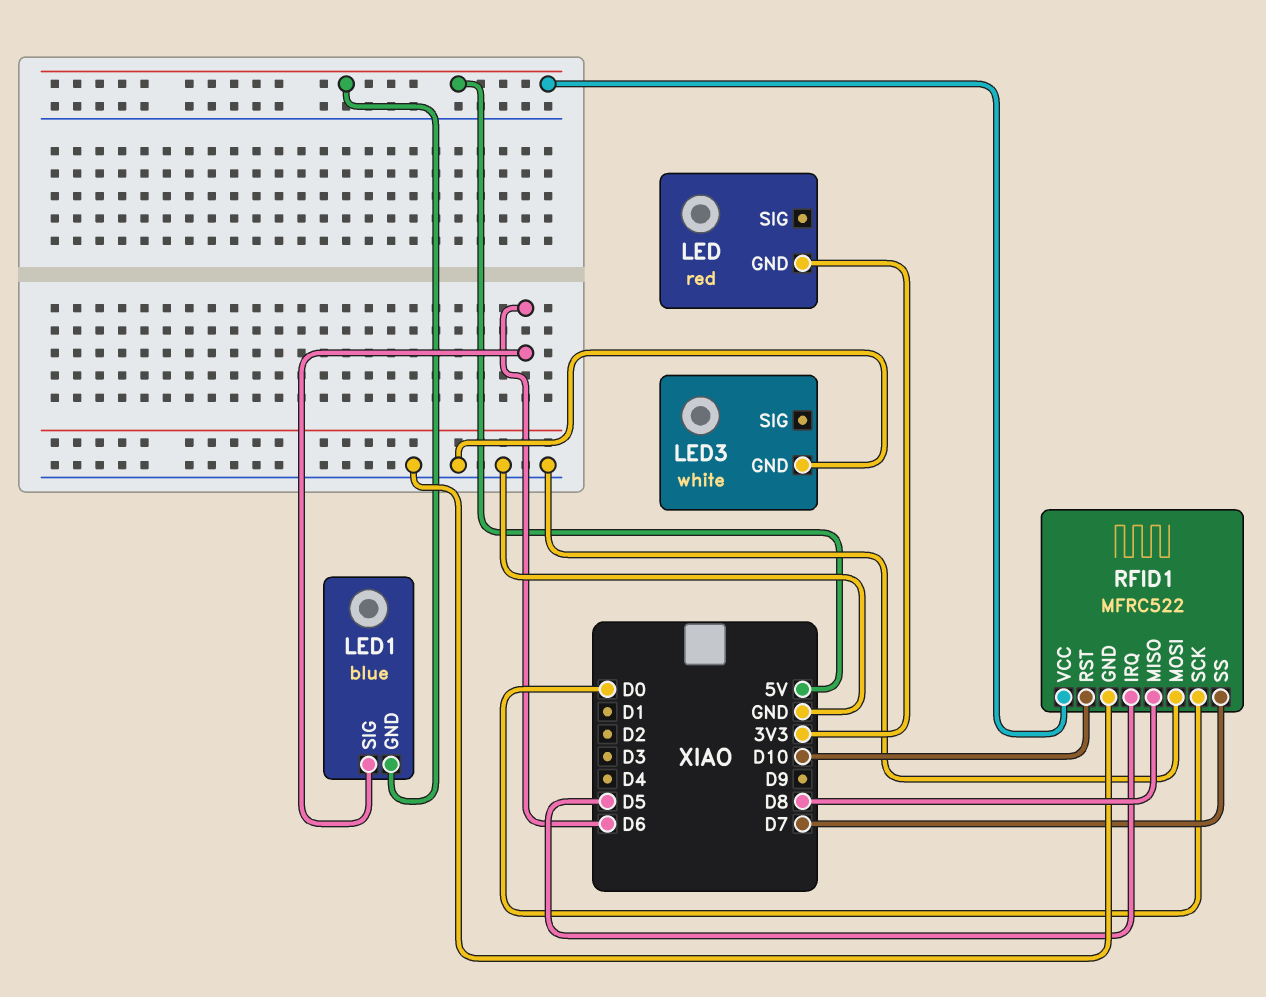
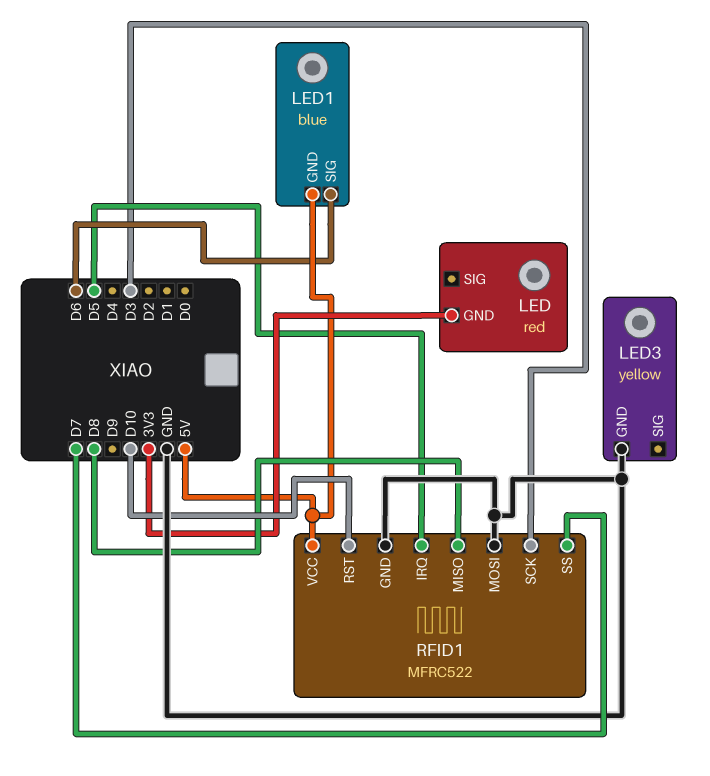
LED3: white -> yellow
RFID1 pin SCK: D0 -> D3

